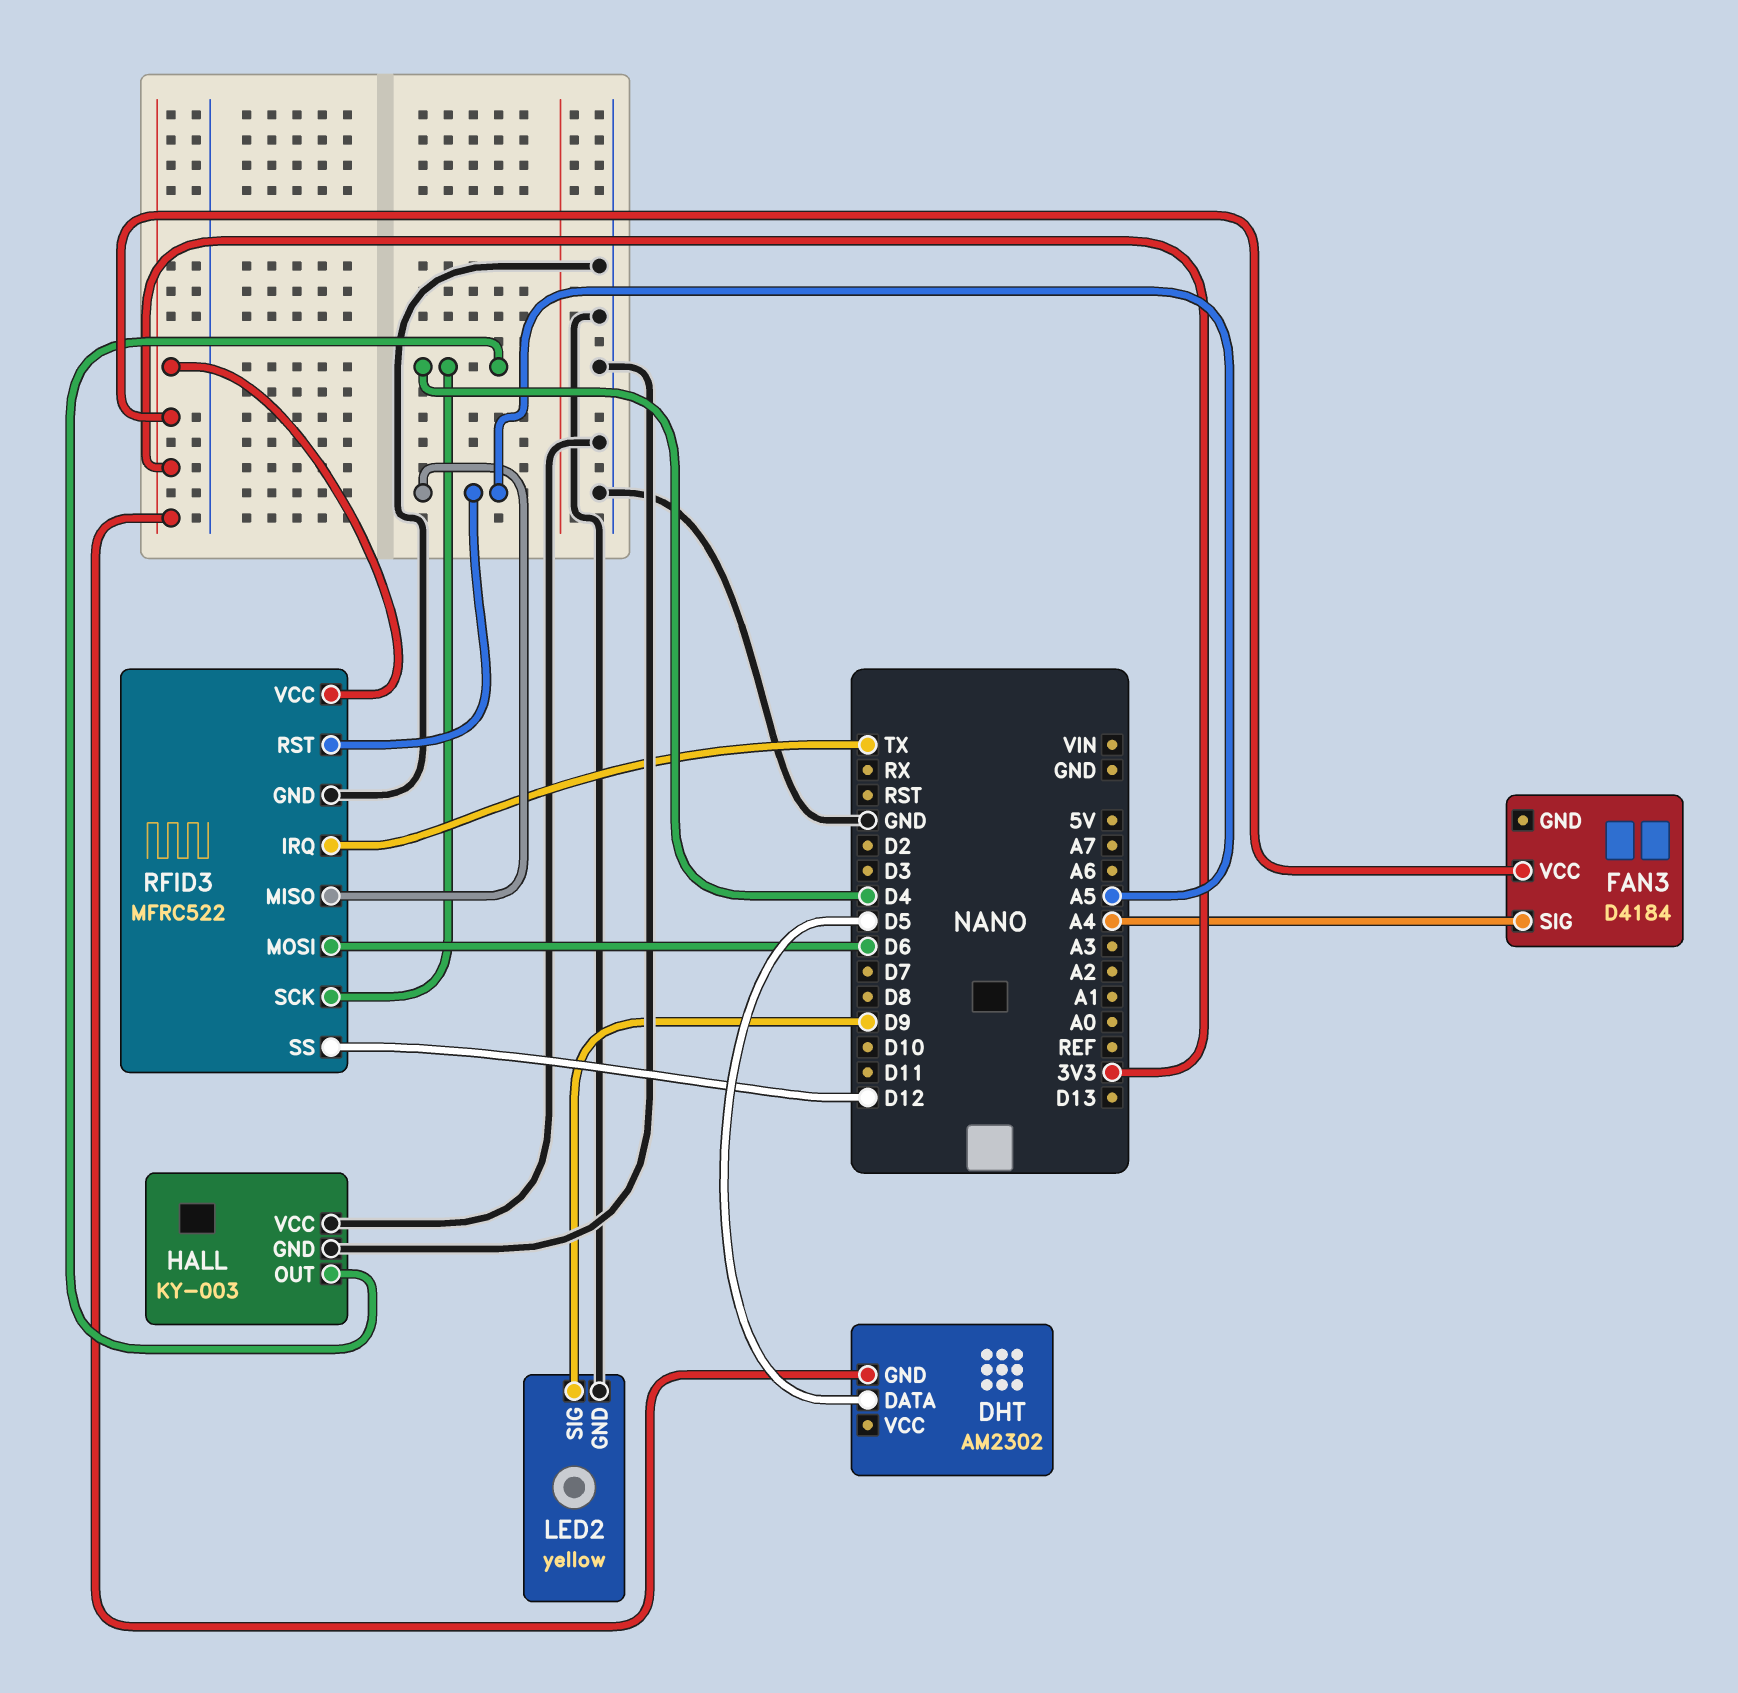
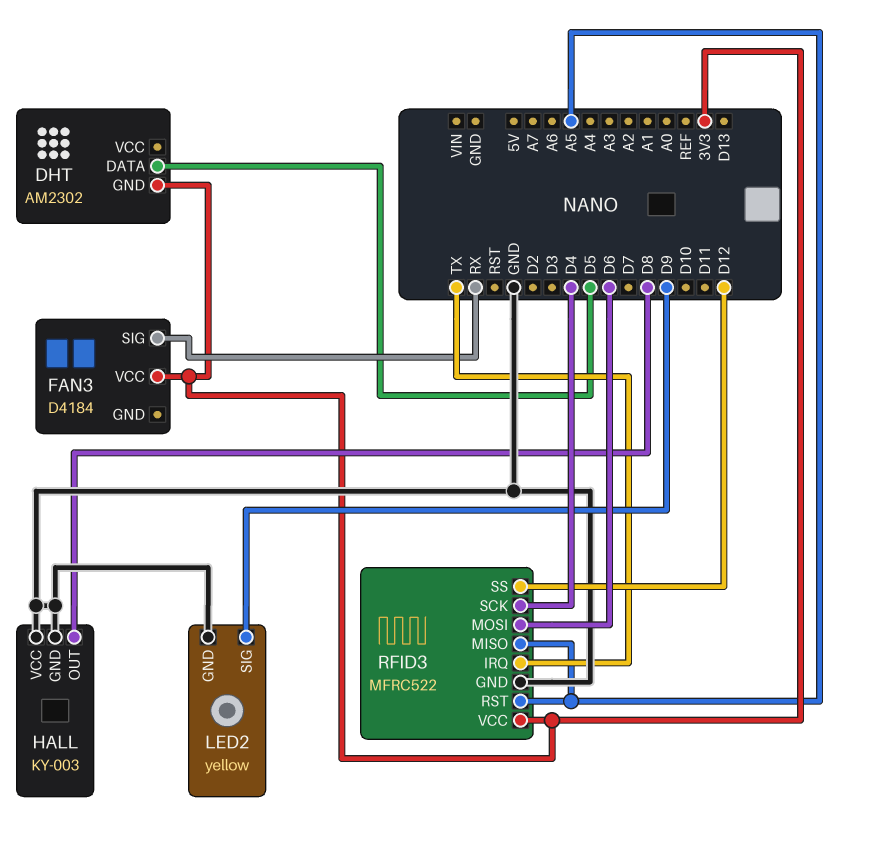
FAN3 pin SIG: A4 -> RX
HALL pin OUT: D4 -> D8

